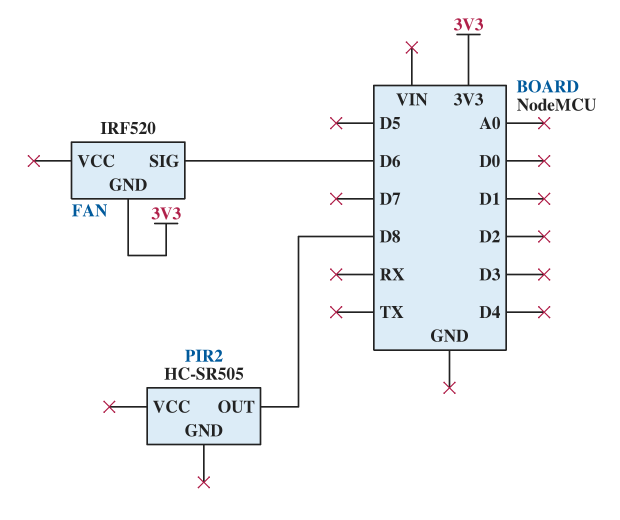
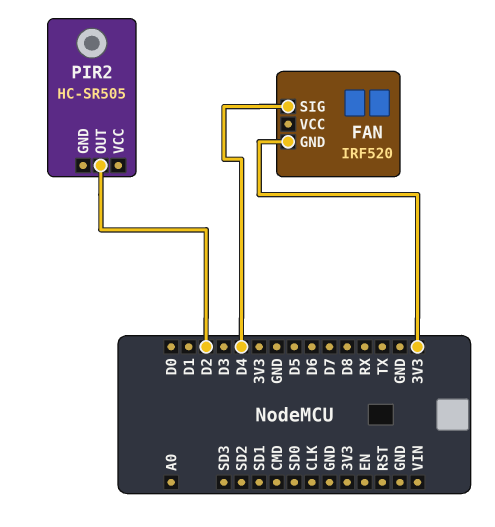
FAN pin SIG: D6 -> D4
PIR2 pin OUT: D8 -> D2

